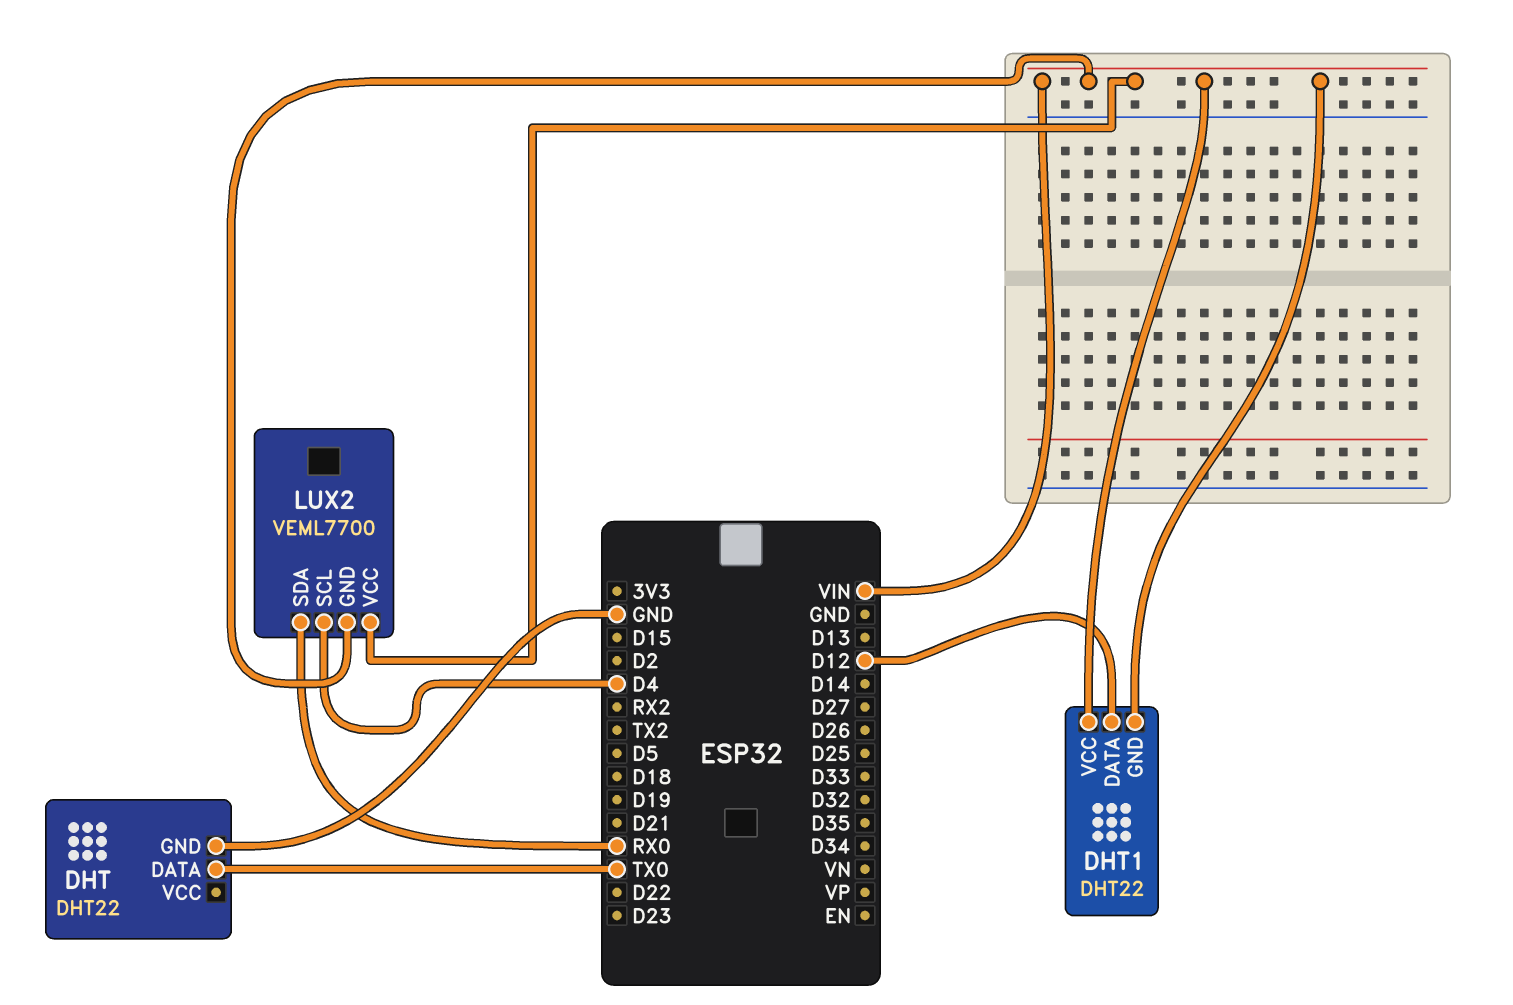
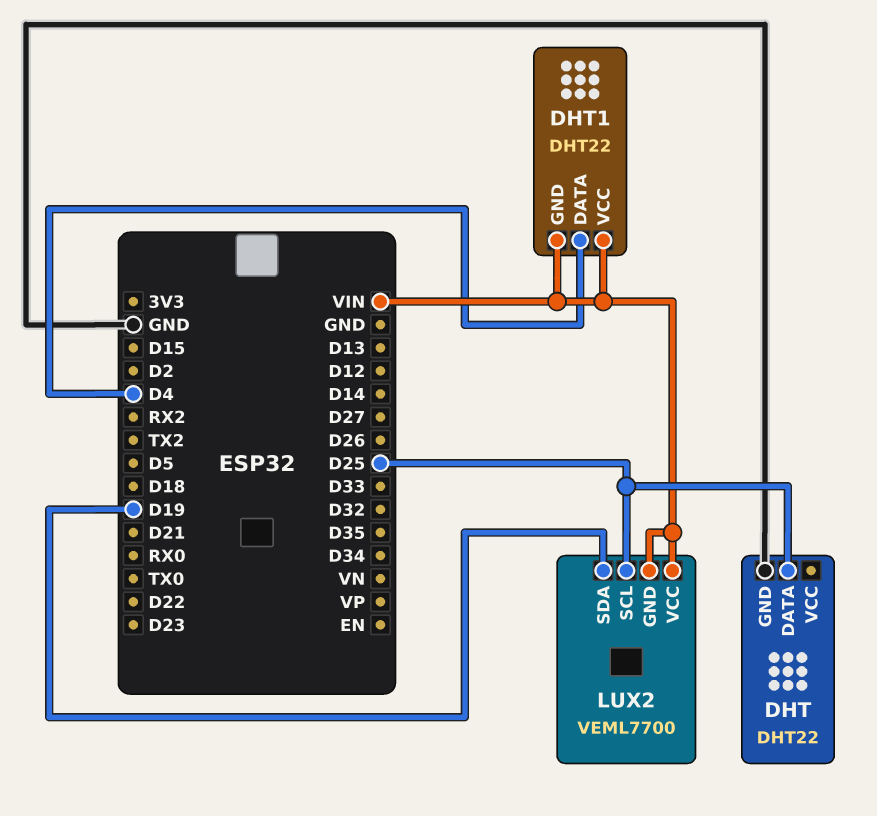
DHT pin DATA: TX0 -> D25
DHT1 pin DATA: D12 -> D4
LUX2 pin SCL: D4 -> D25
LUX2 pin SDA: RX0 -> D19

